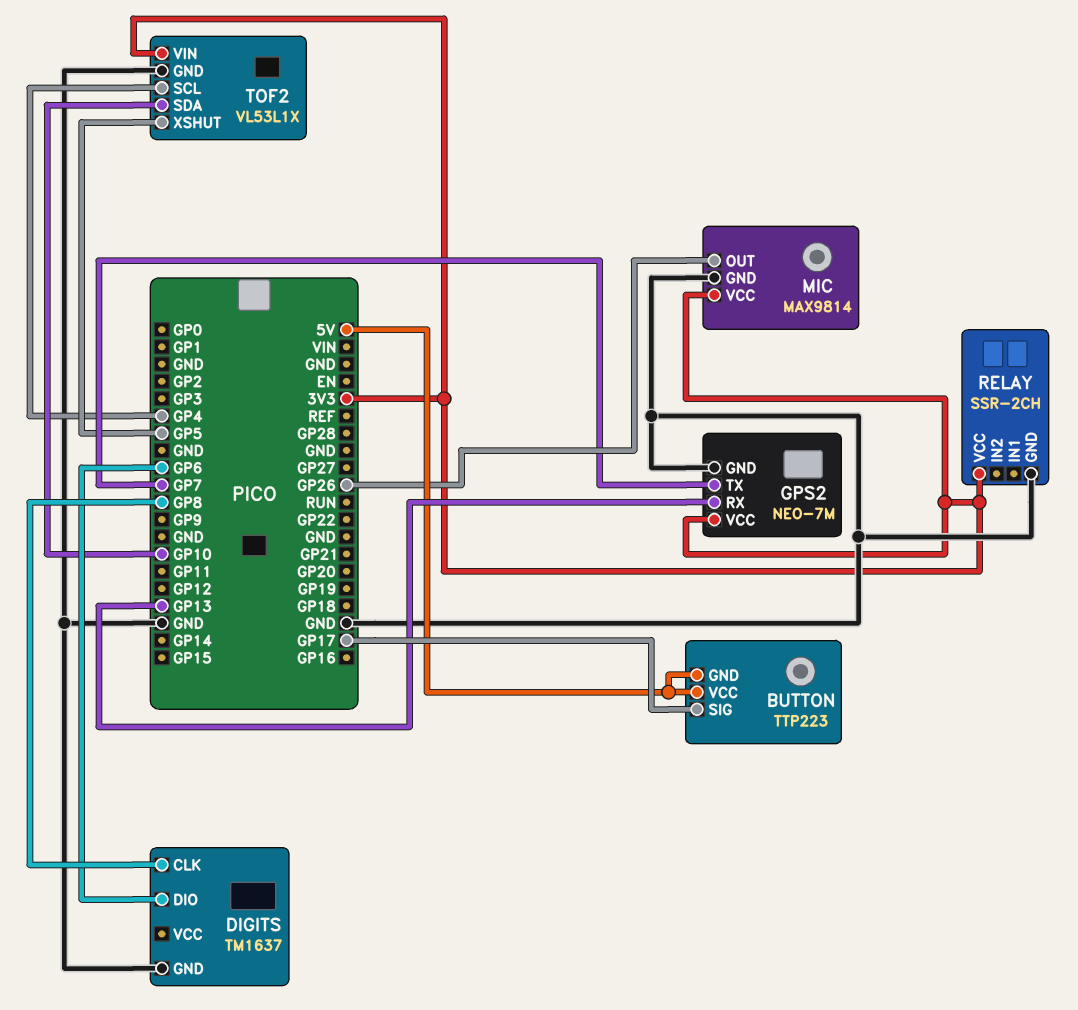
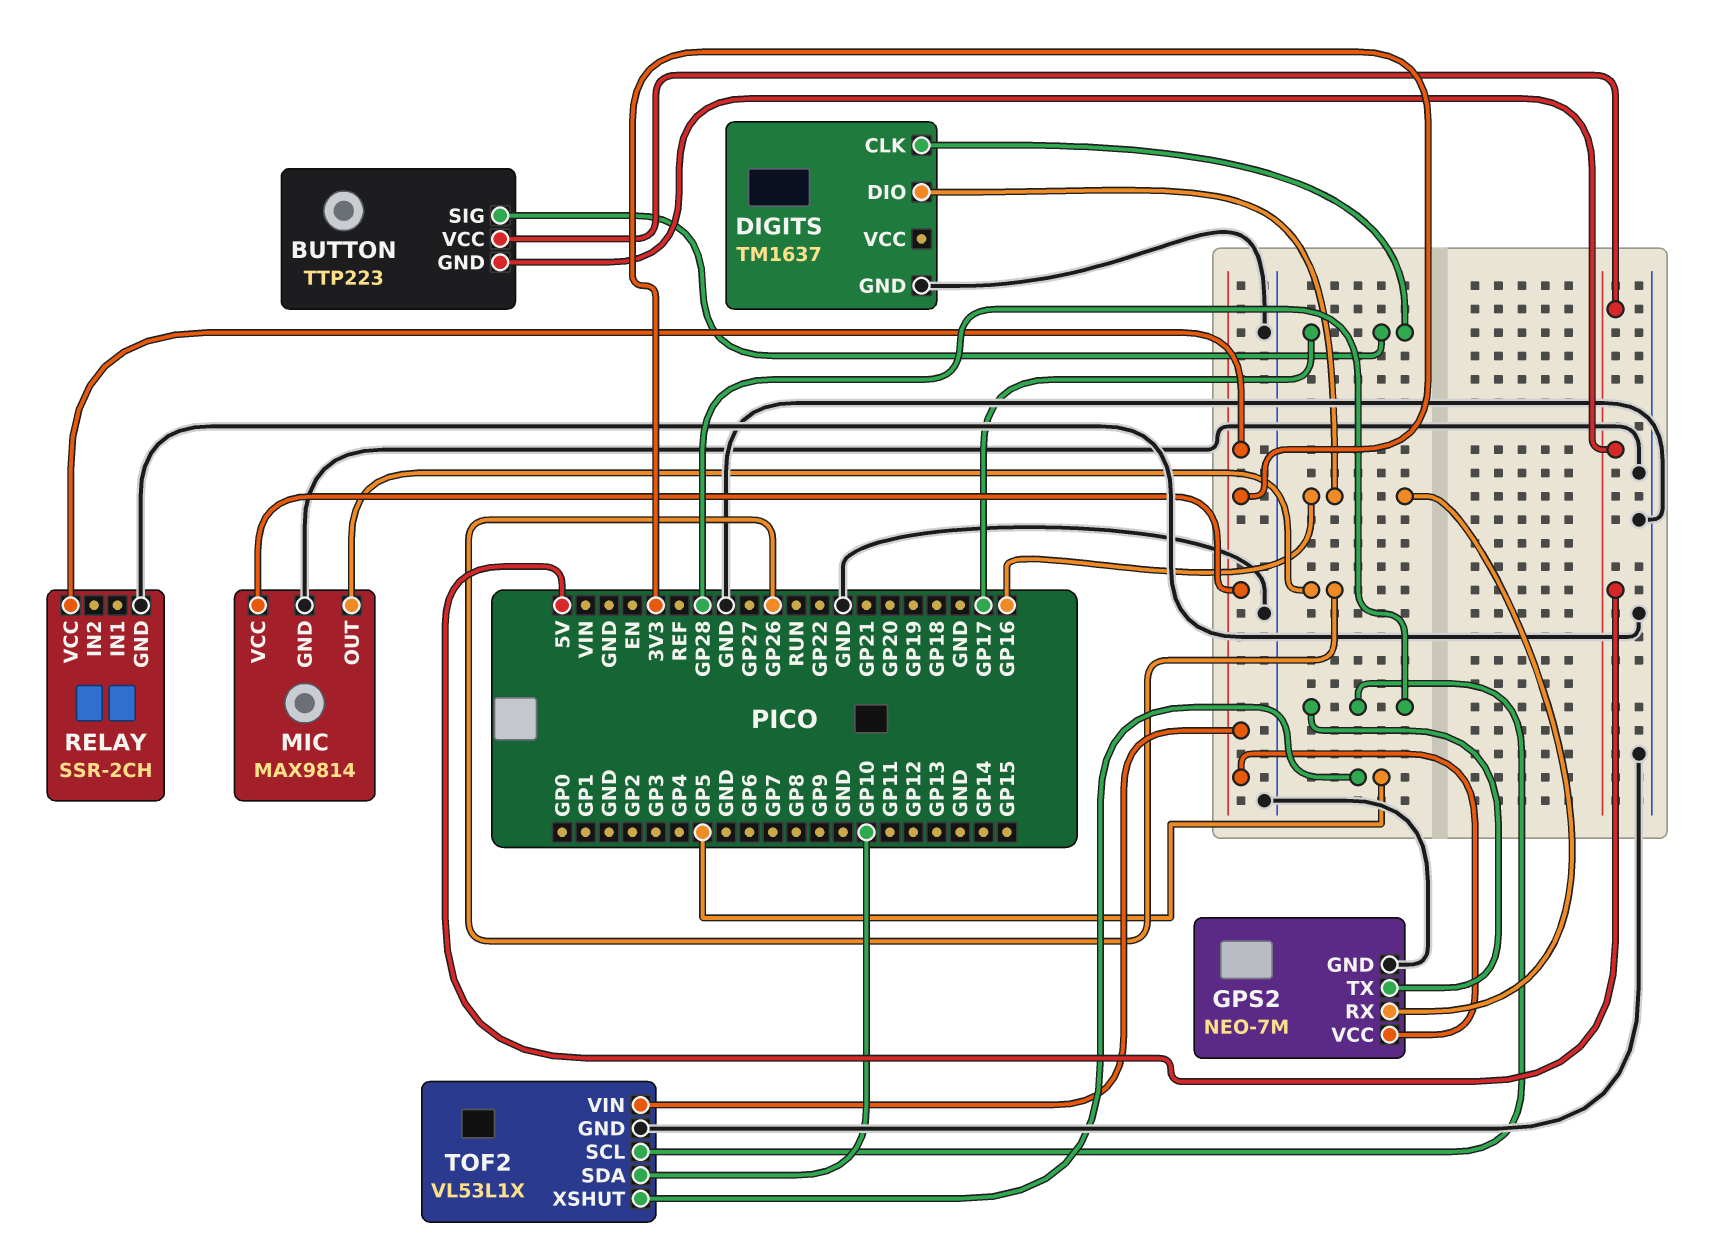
DIGITS pin CLK: GP8 -> GP17
DIGITS pin DIO: GP6 -> GP16
GPS2 pin RX: GP13 -> GP16
GPS2 pin TX: GP7 -> GP28
TOF2 pin SCL: GP4 -> GP28

